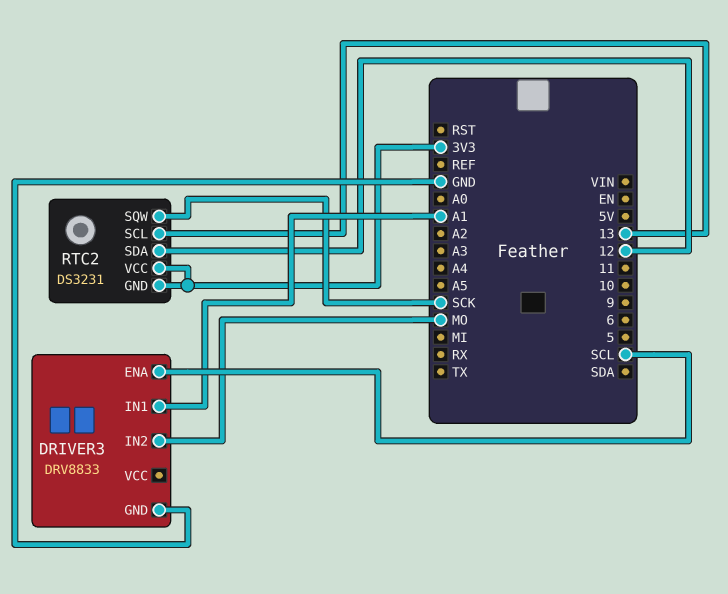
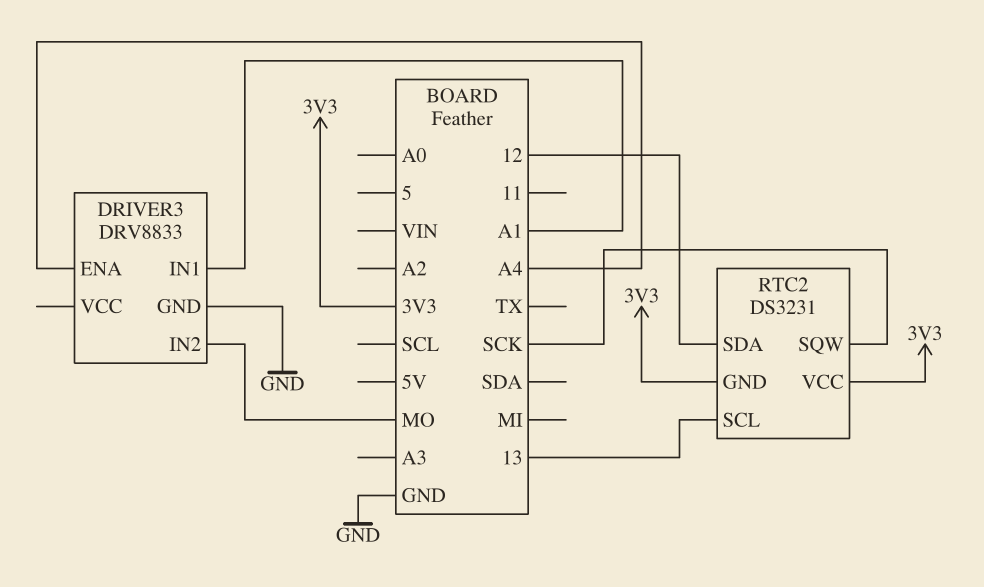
DRIVER3 pin ENA: SCL -> A4

